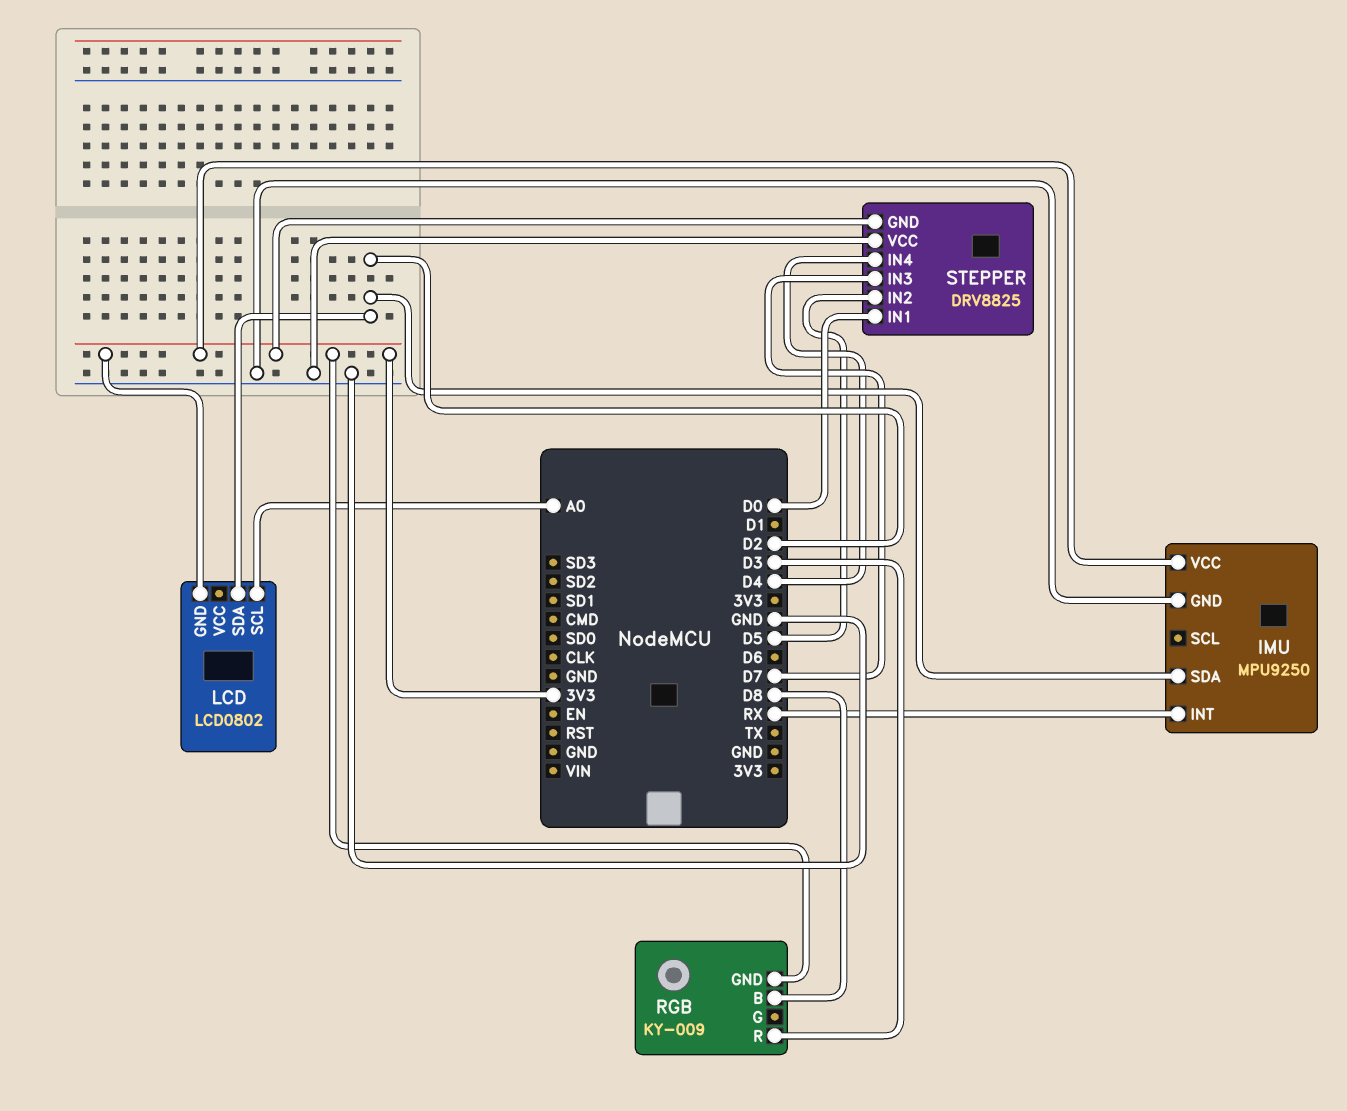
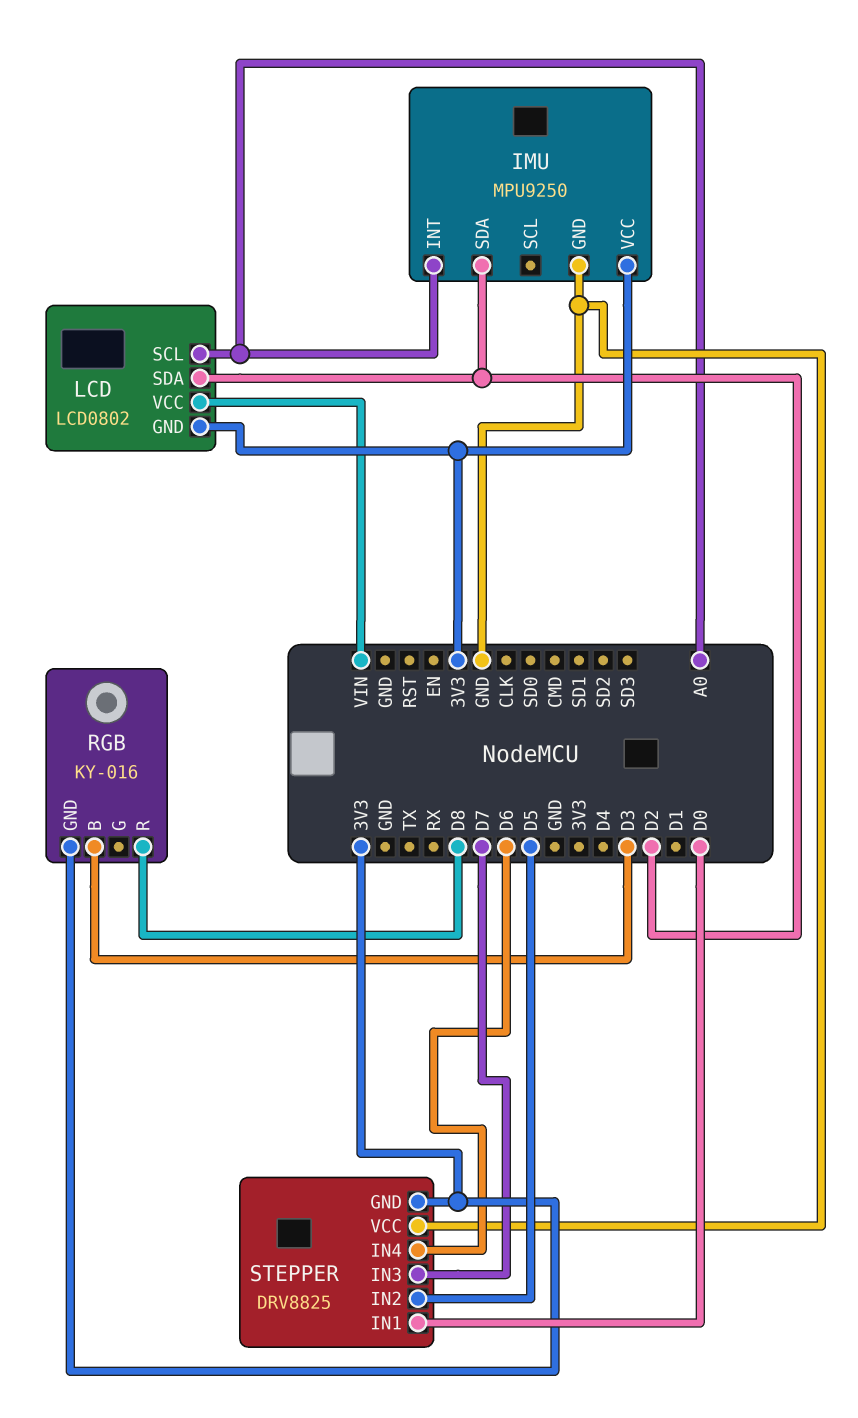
IMU pin INT: RX -> A0
LCD pin VCC: none -> VIN
RGB: KY-009 -> KY-016
RGB pin B: D8 -> D3
RGB pin R: D3 -> D8
STEPPER pin IN4: D4 -> D6

